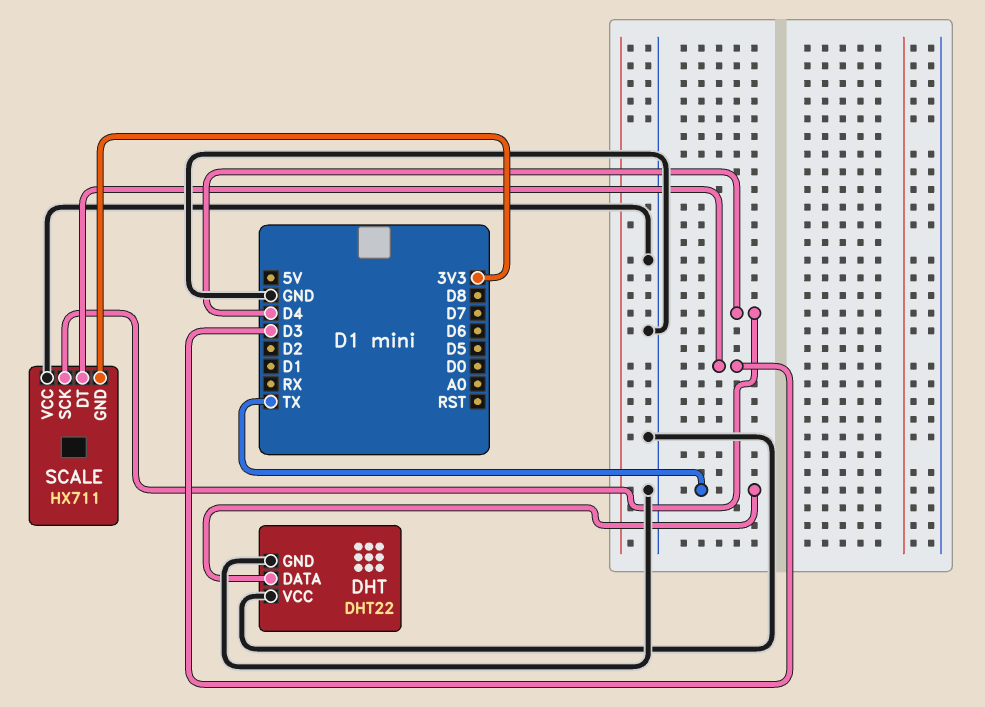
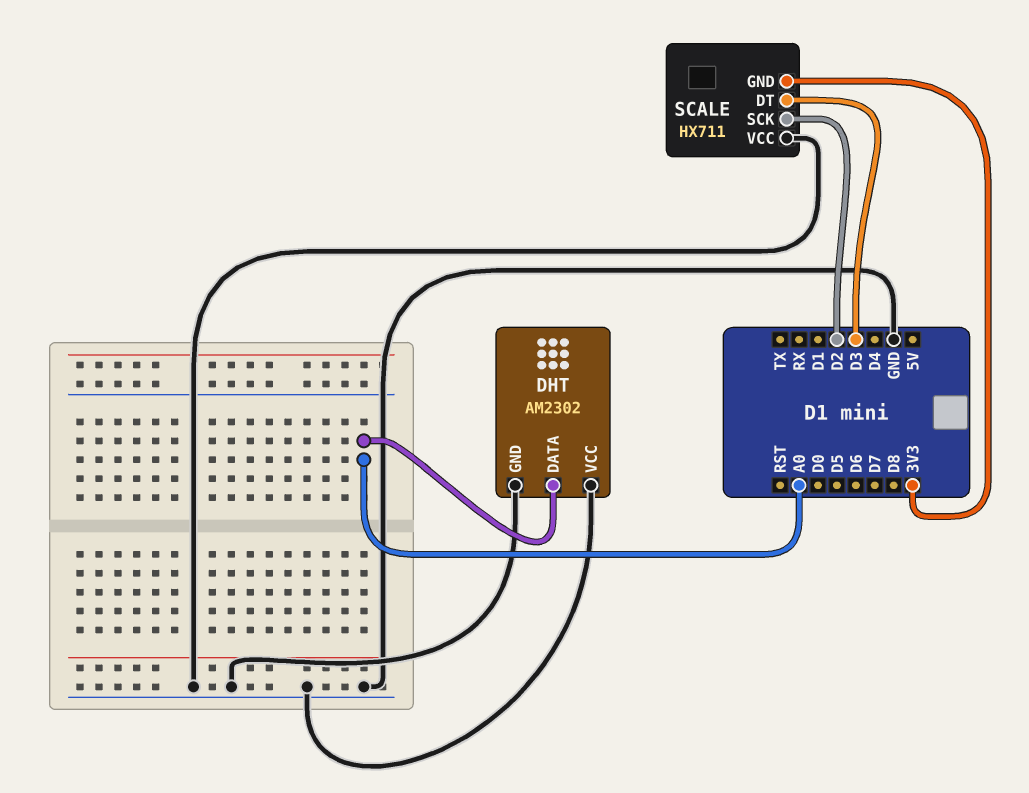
DHT: DHT22 -> AM2302
DHT pin DATA: TX -> A0
SCALE pin SCK: D4 -> D2

